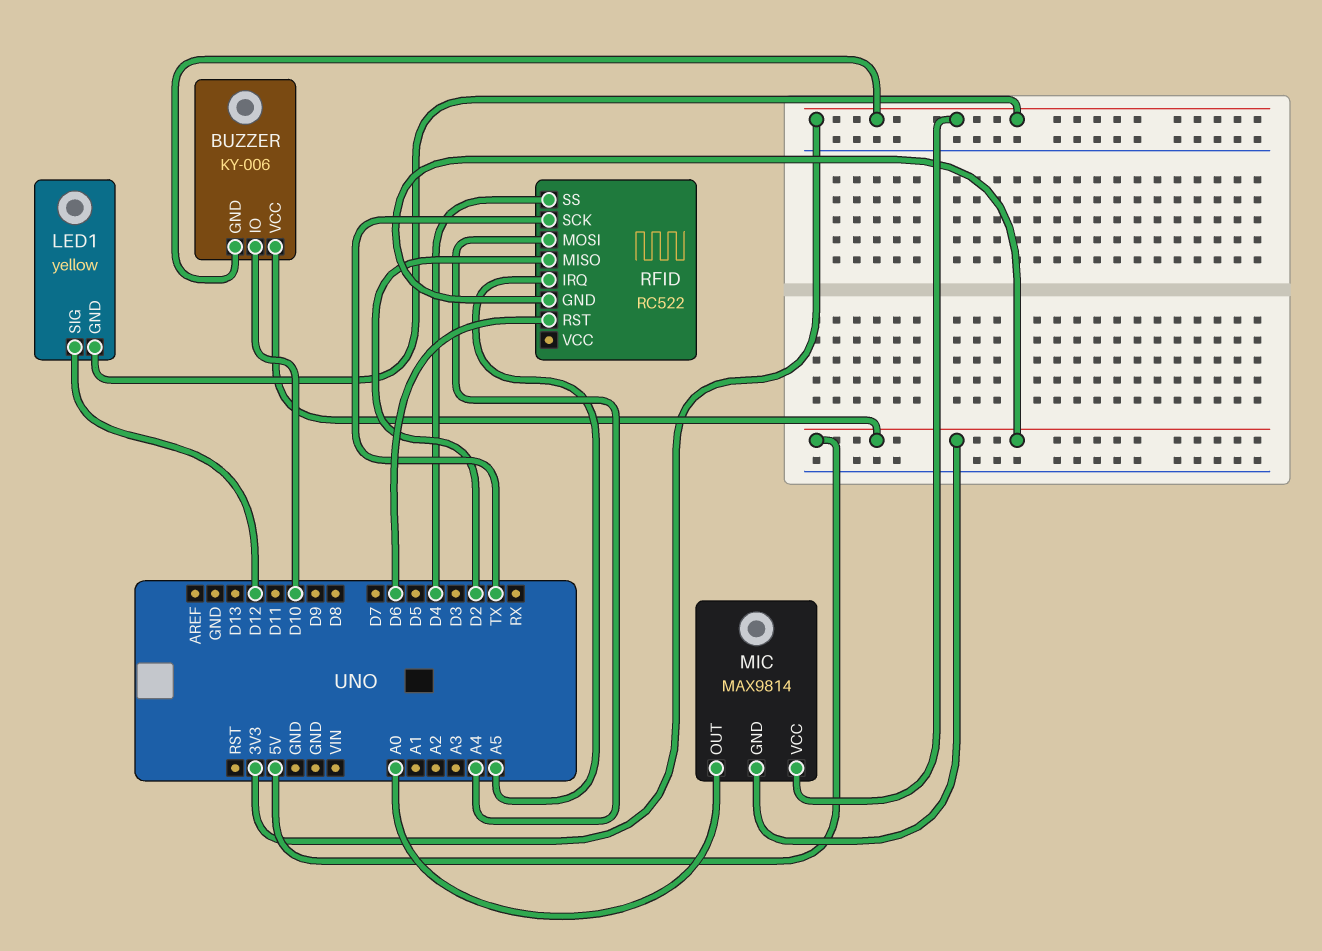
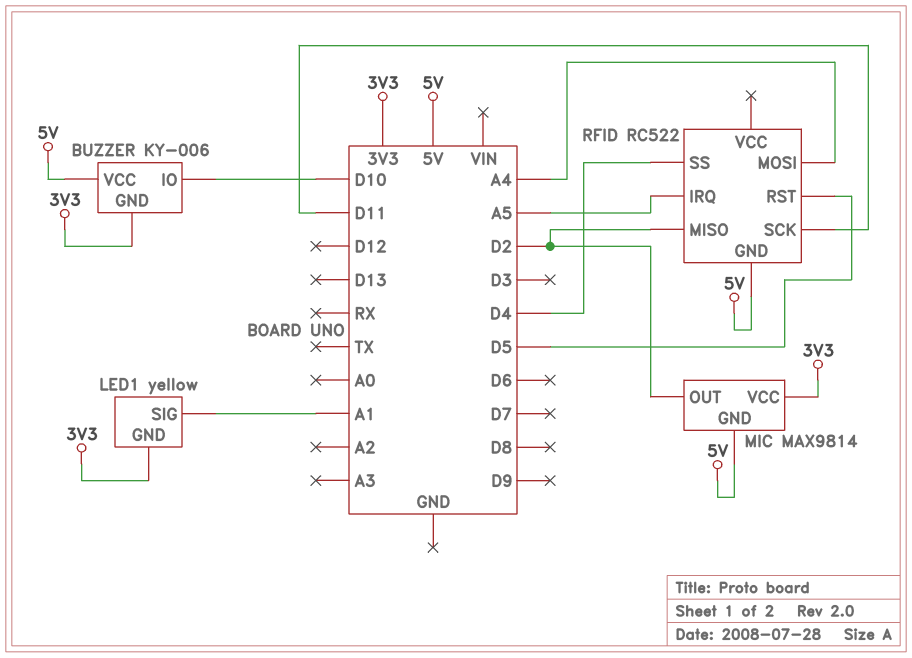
LED1 pin SIG: D12 -> A1
MIC pin OUT: A0 -> D2
RFID pin RST: D6 -> D5
RFID pin SCK: TX -> D11

